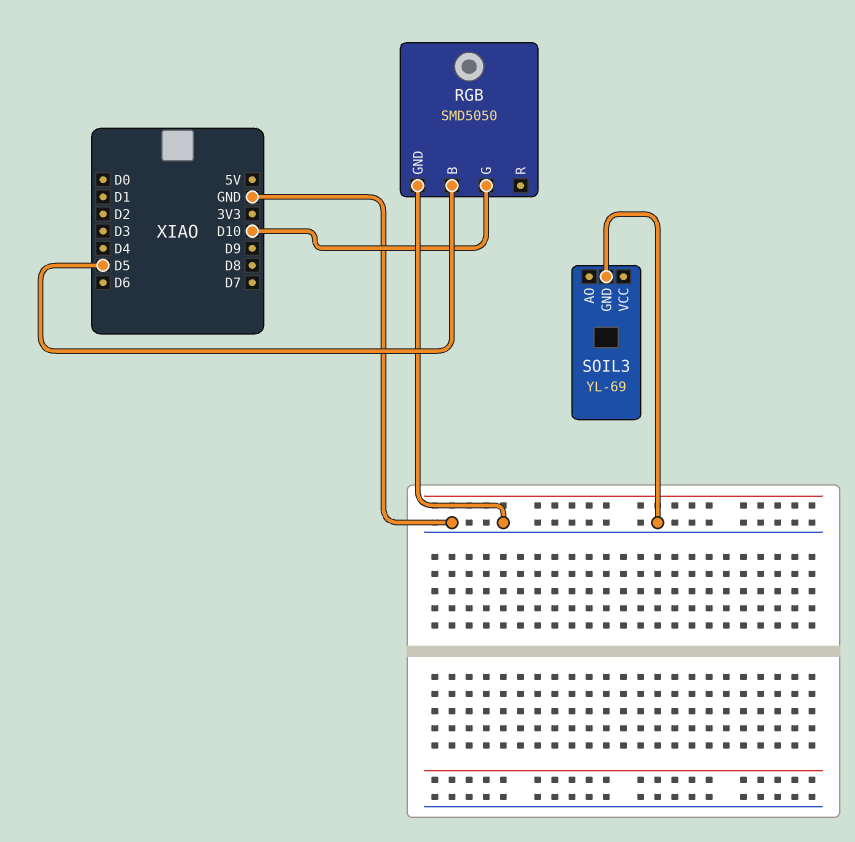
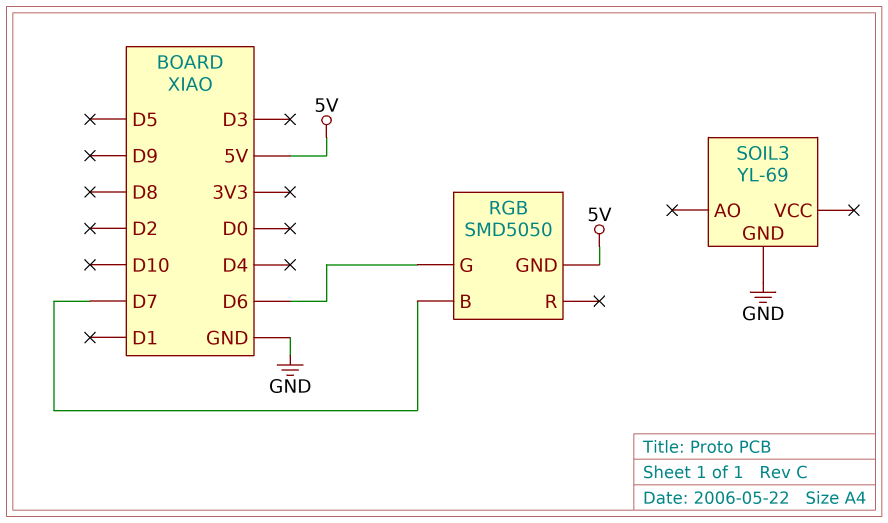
RGB pin B: D5 -> D7
RGB pin G: D10 -> D6
RGB pin GND: GND -> 5V

